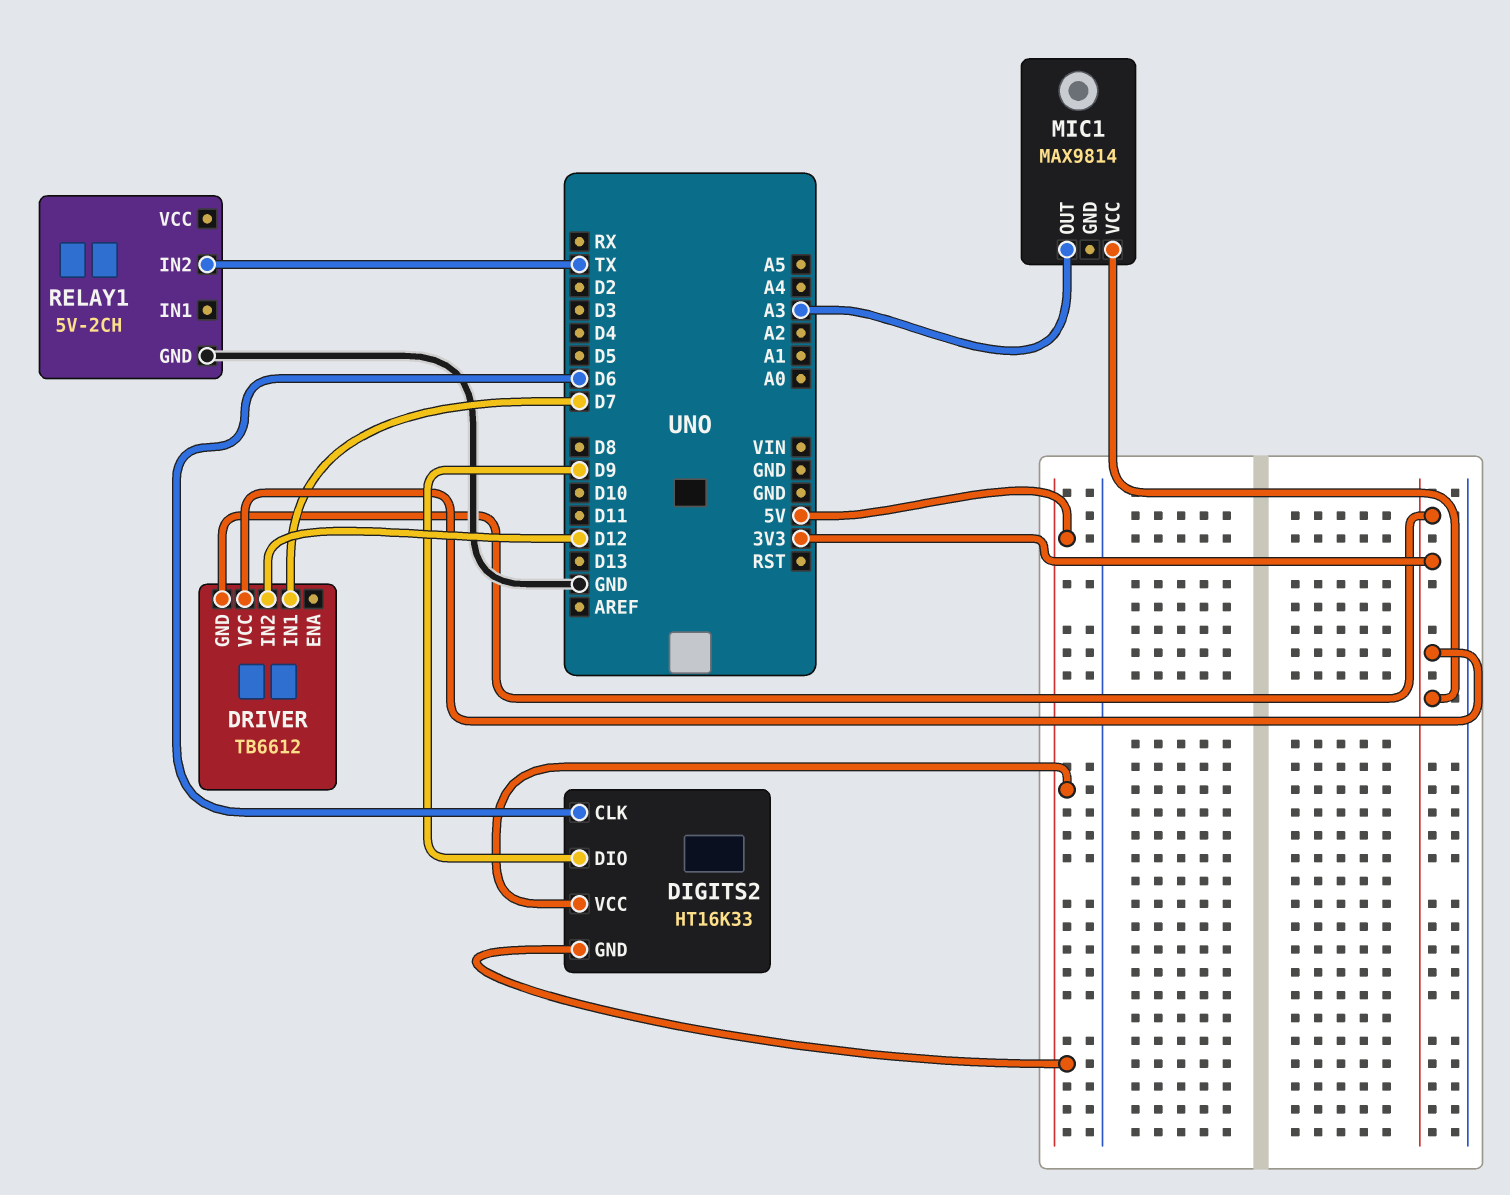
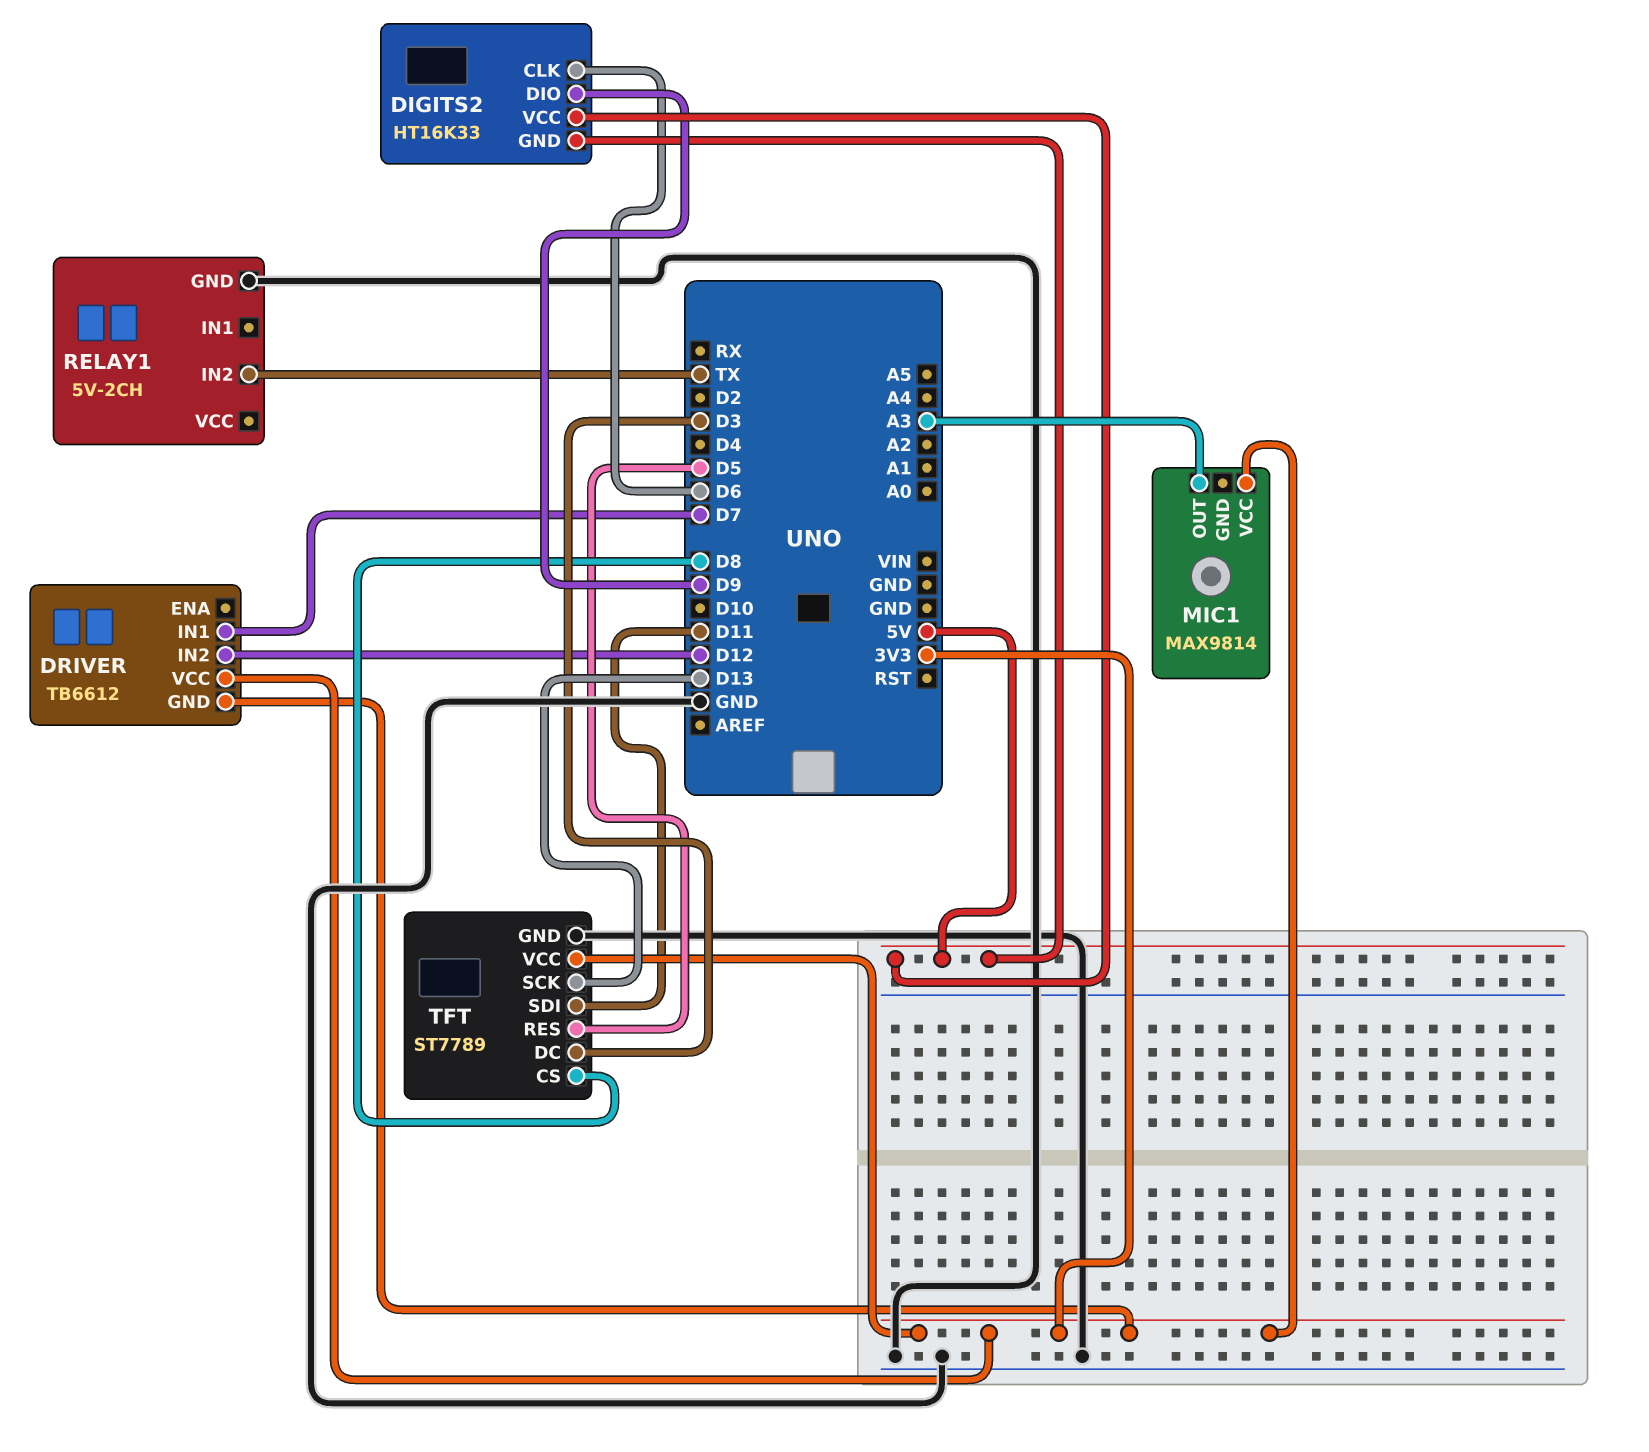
TFT: none -> ST7789
TFT pin CS: none -> D8
TFT pin DC: none -> D3
TFT pin GND: none -> GND
TFT pin RES: none -> D5
TFT pin SCK: none -> D13
TFT pin SDI: none -> D11
TFT pin VCC: none -> 3V3

